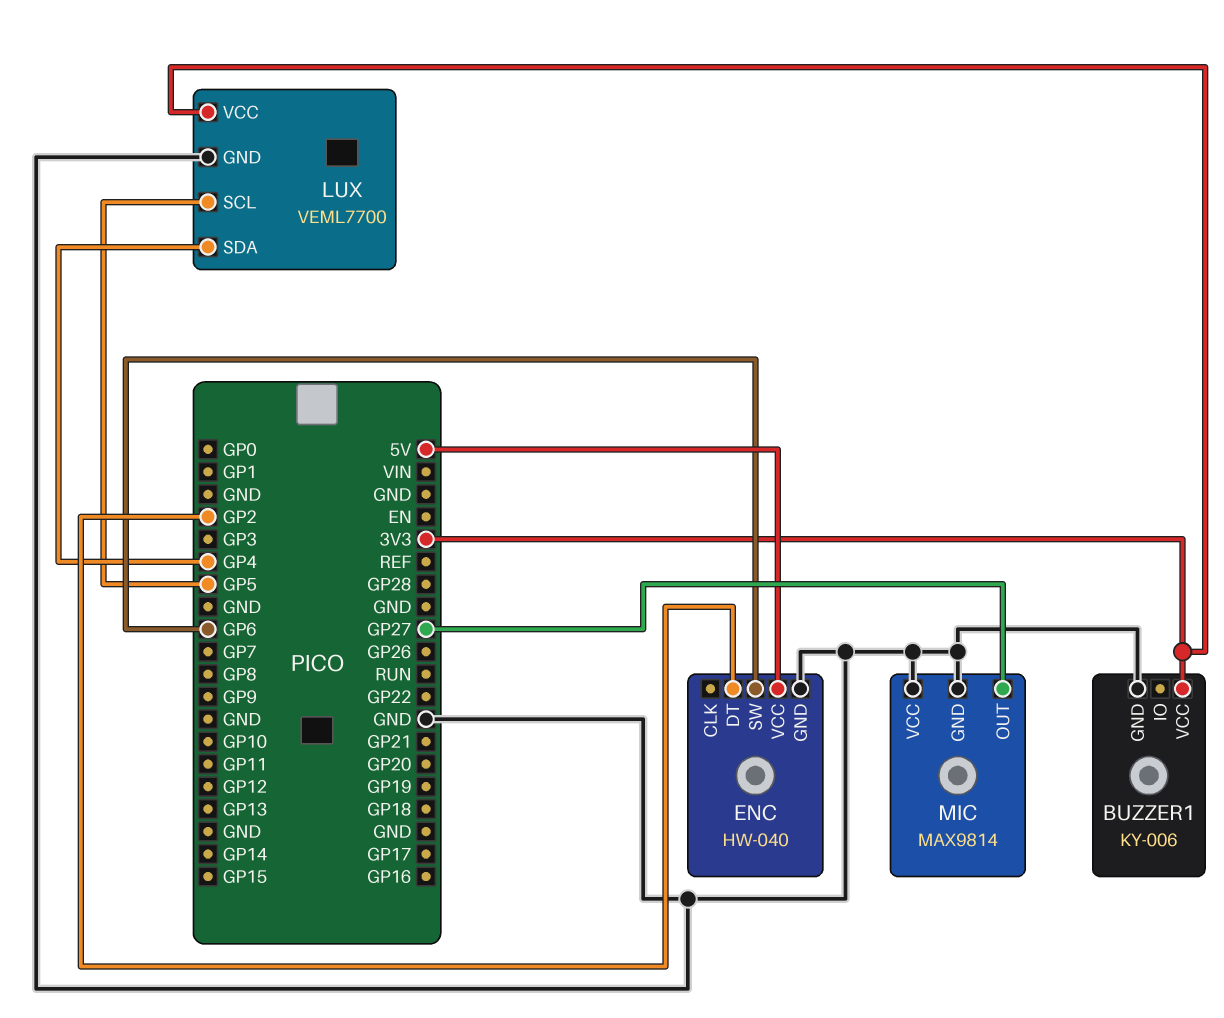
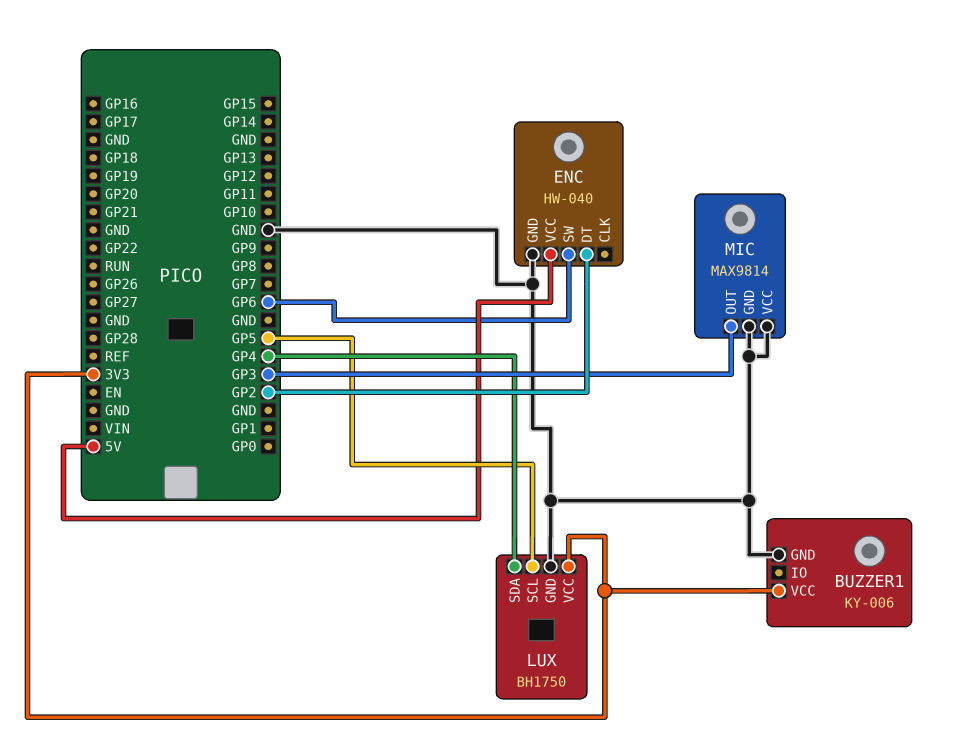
LUX: VEML7700 -> BH1750
MIC pin OUT: GP27 -> GP3

